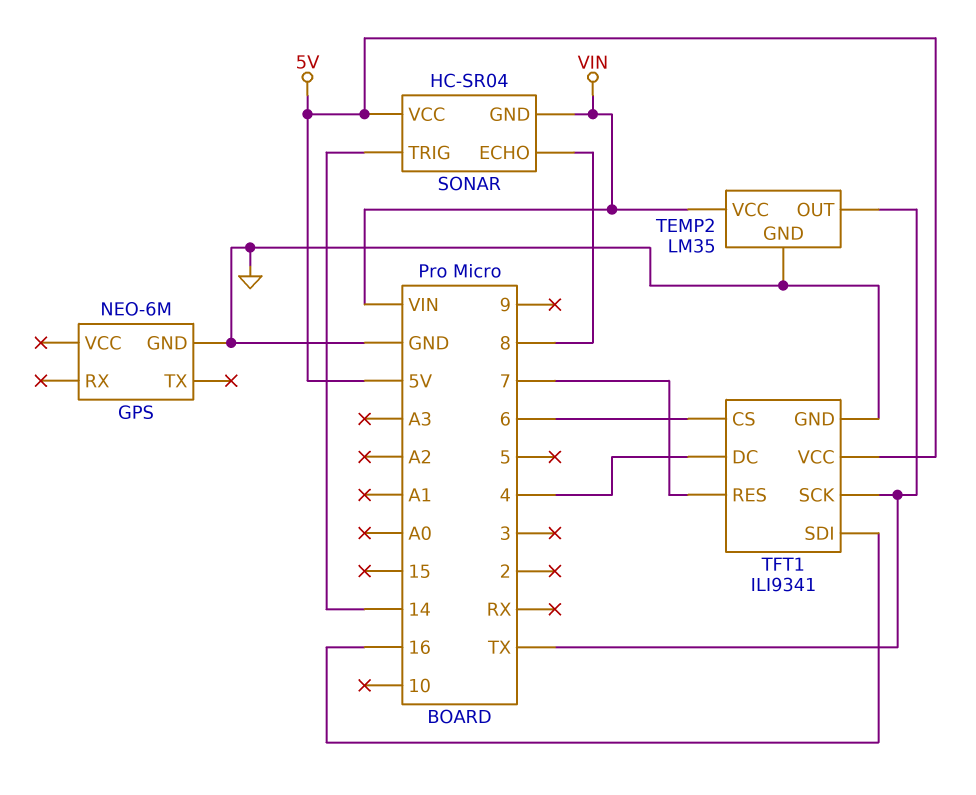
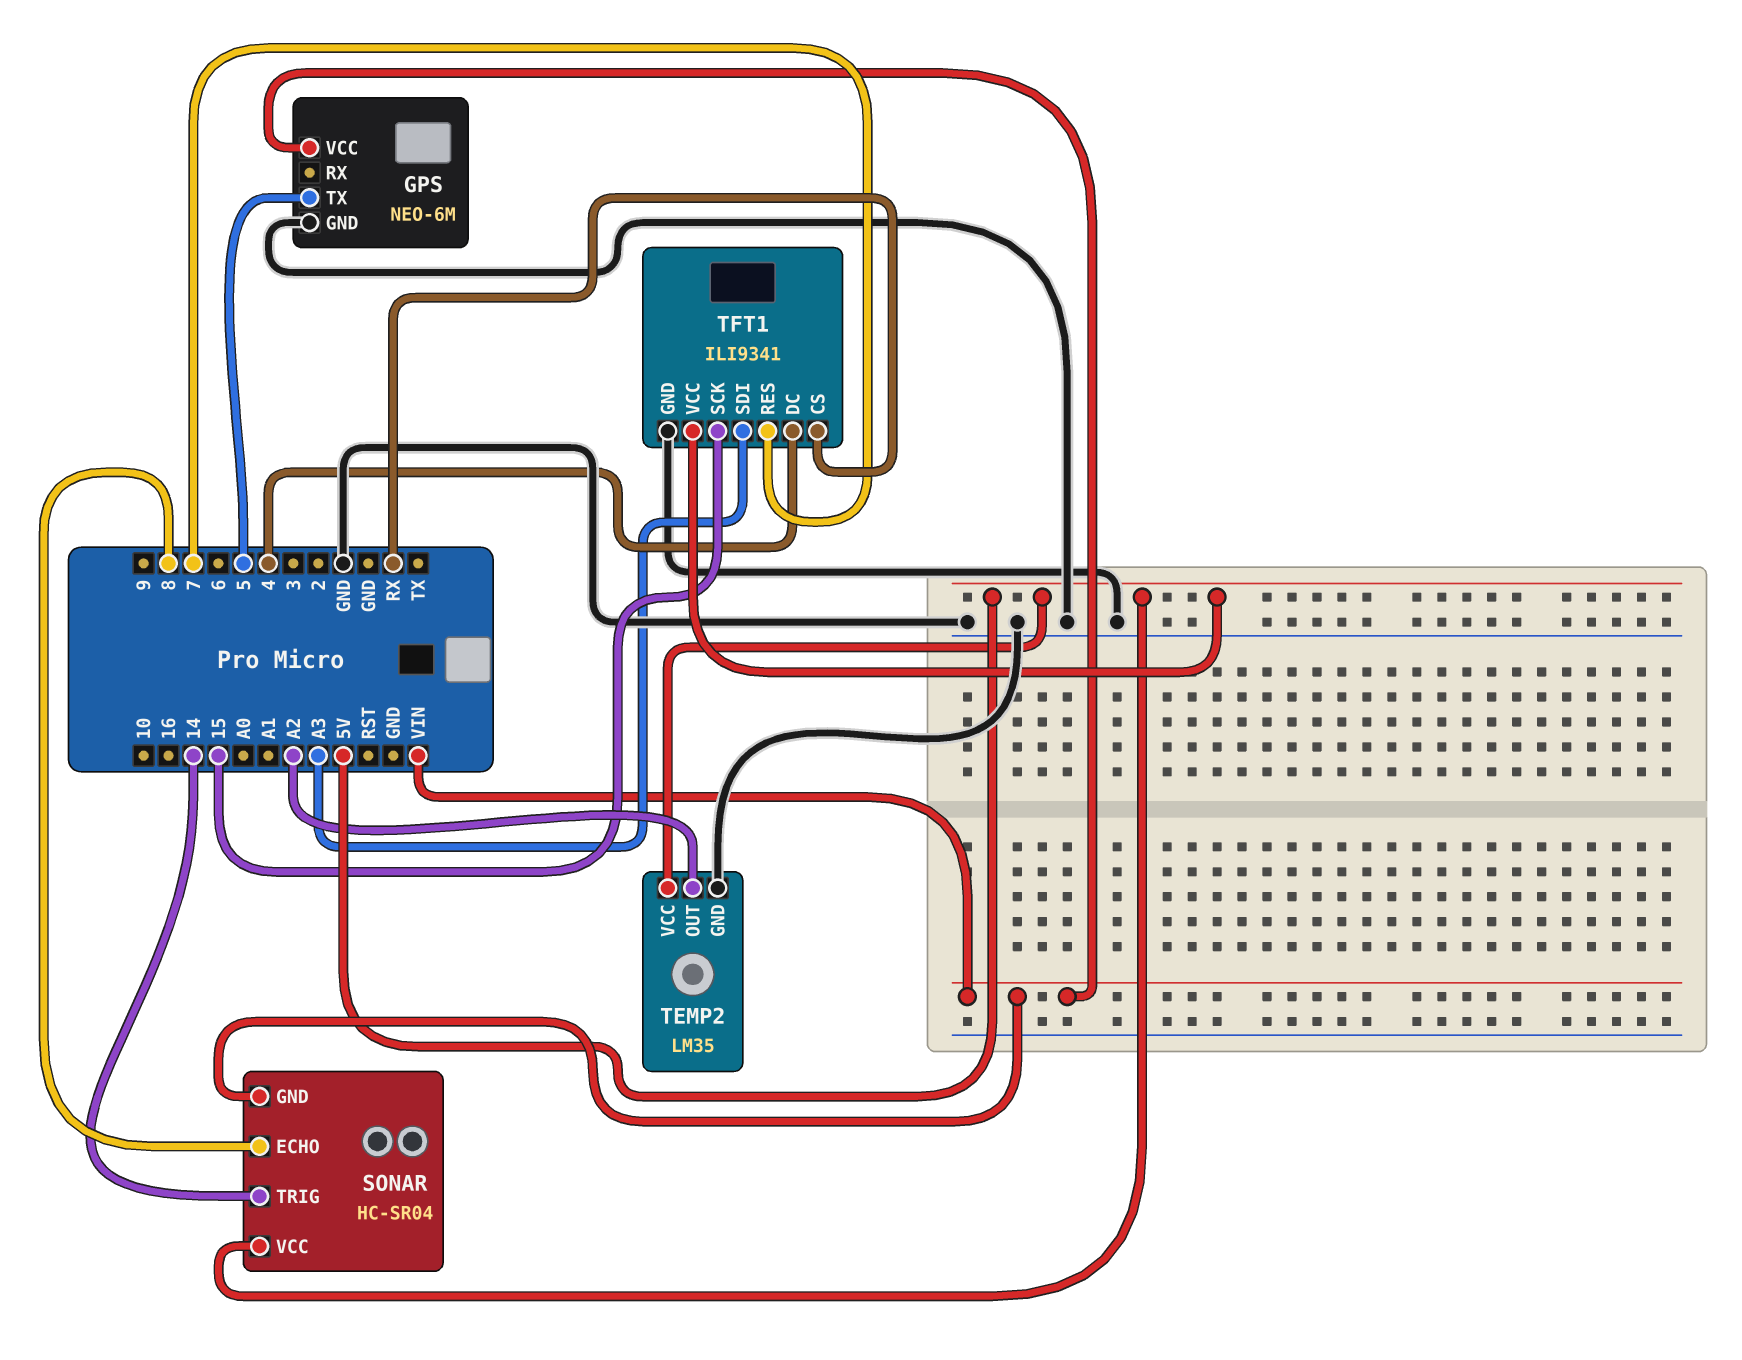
GPS pin TX: none -> 5
GPS pin VCC: none -> VIN
TEMP2 pin OUT: TX -> A2
TEMP2 pin VCC: VIN -> 5V
TFT1 pin CS: 6 -> RX
TFT1 pin SCK: TX -> 15
TFT1 pin SDI: 16 -> A3

